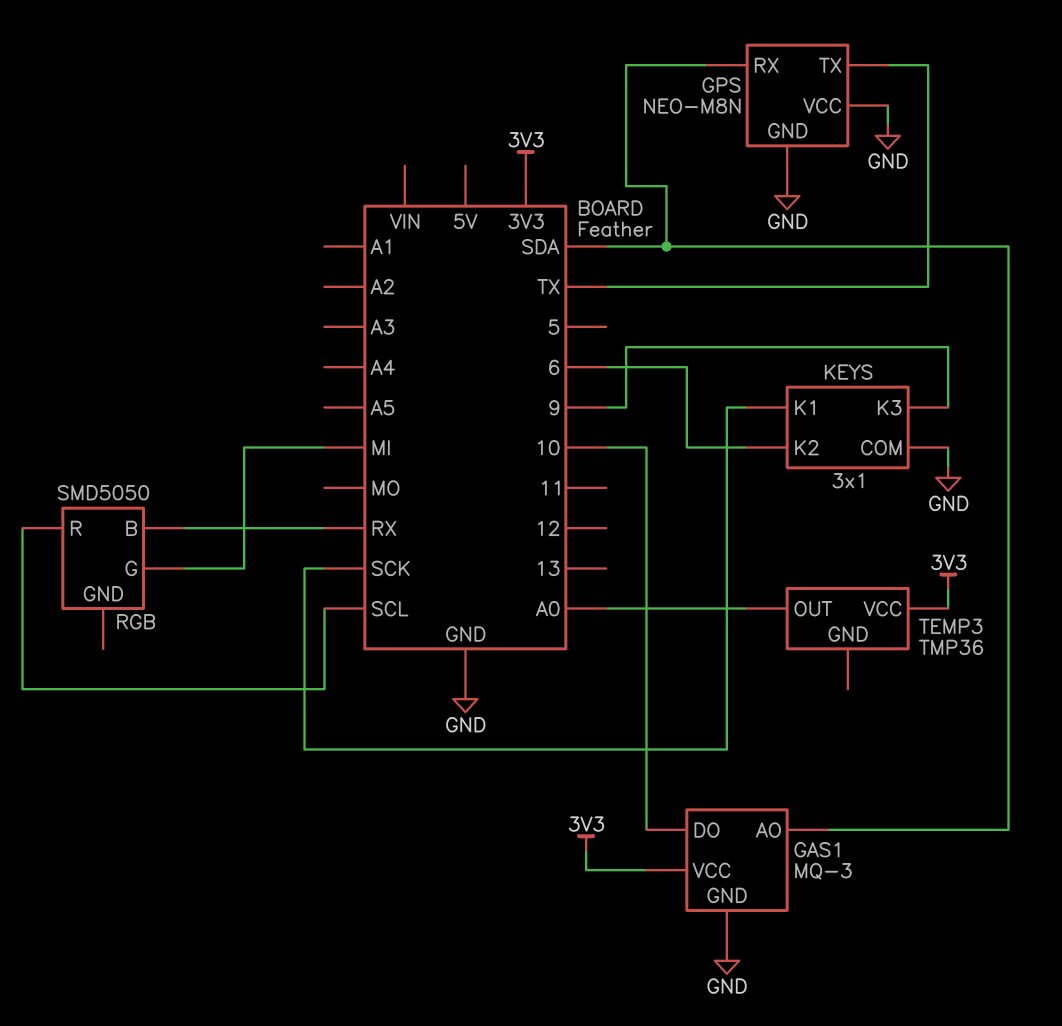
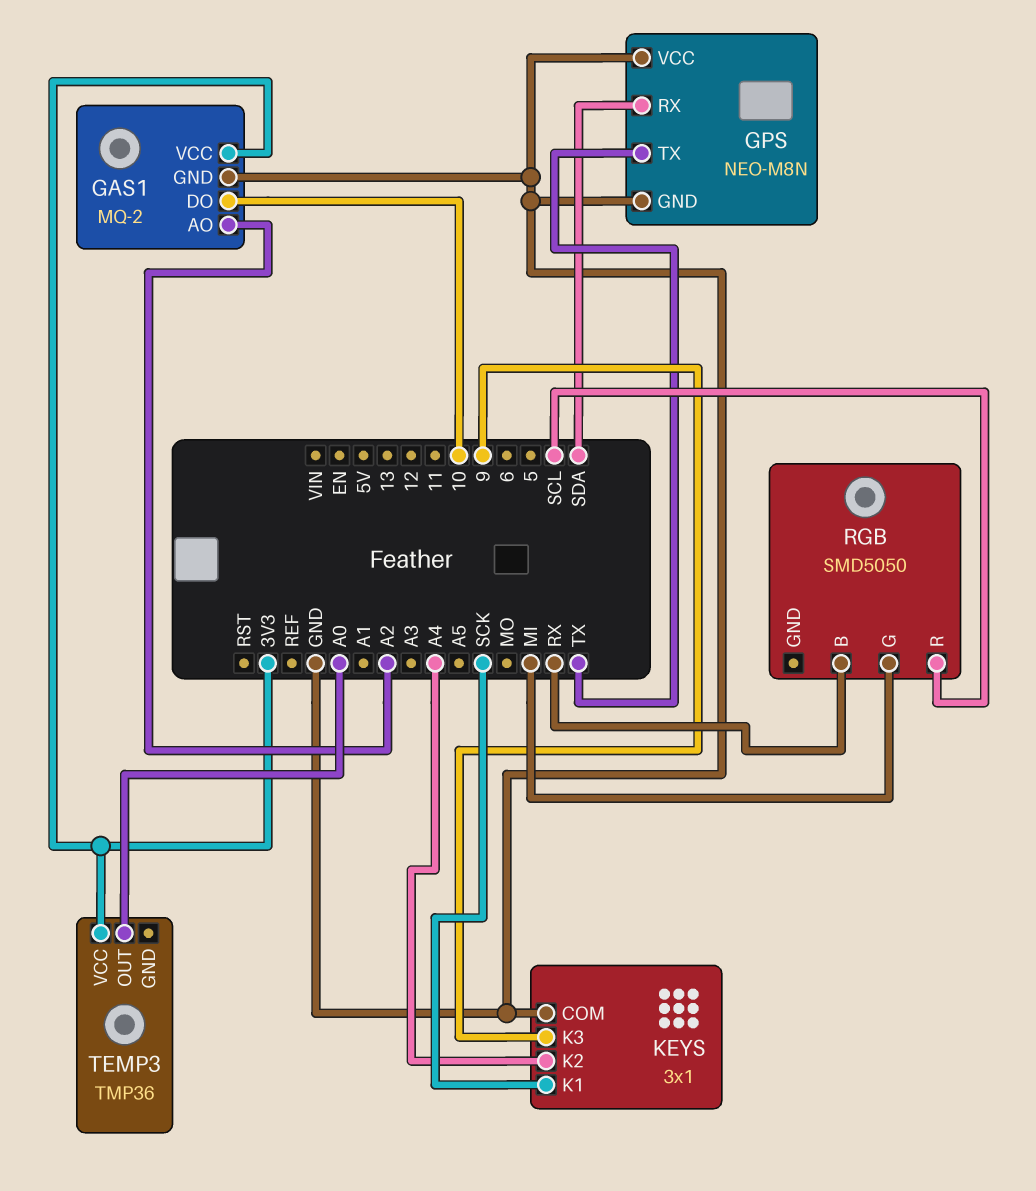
GAS1: MQ-3 -> MQ-2
GAS1 pin AO: SDA -> A2
KEYS pin K2: 6 -> A4

